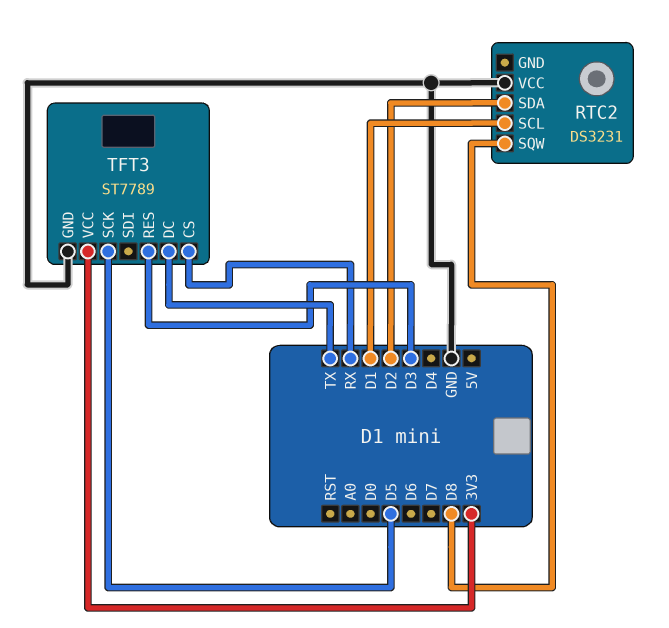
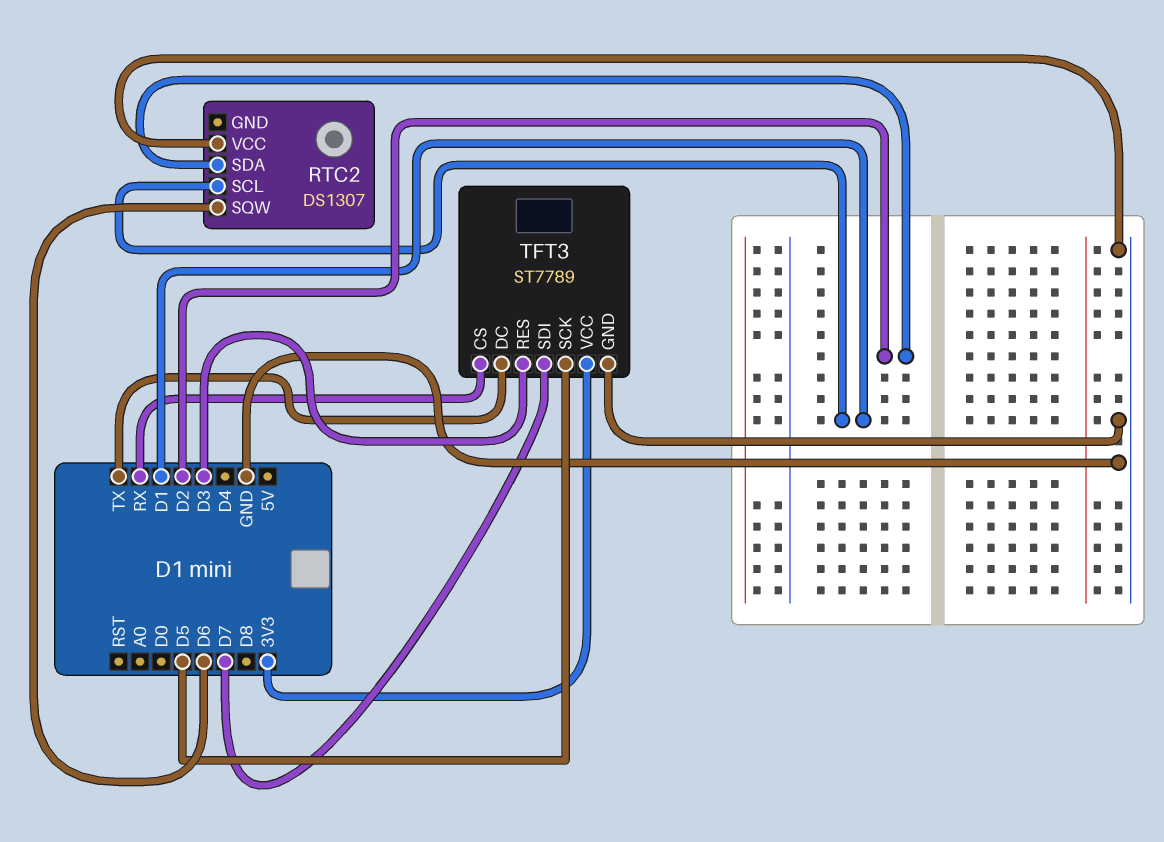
RTC2: DS3231 -> DS1307
RTC2 pin SQW: D8 -> D6
TFT3 pin SDI: none -> D7

